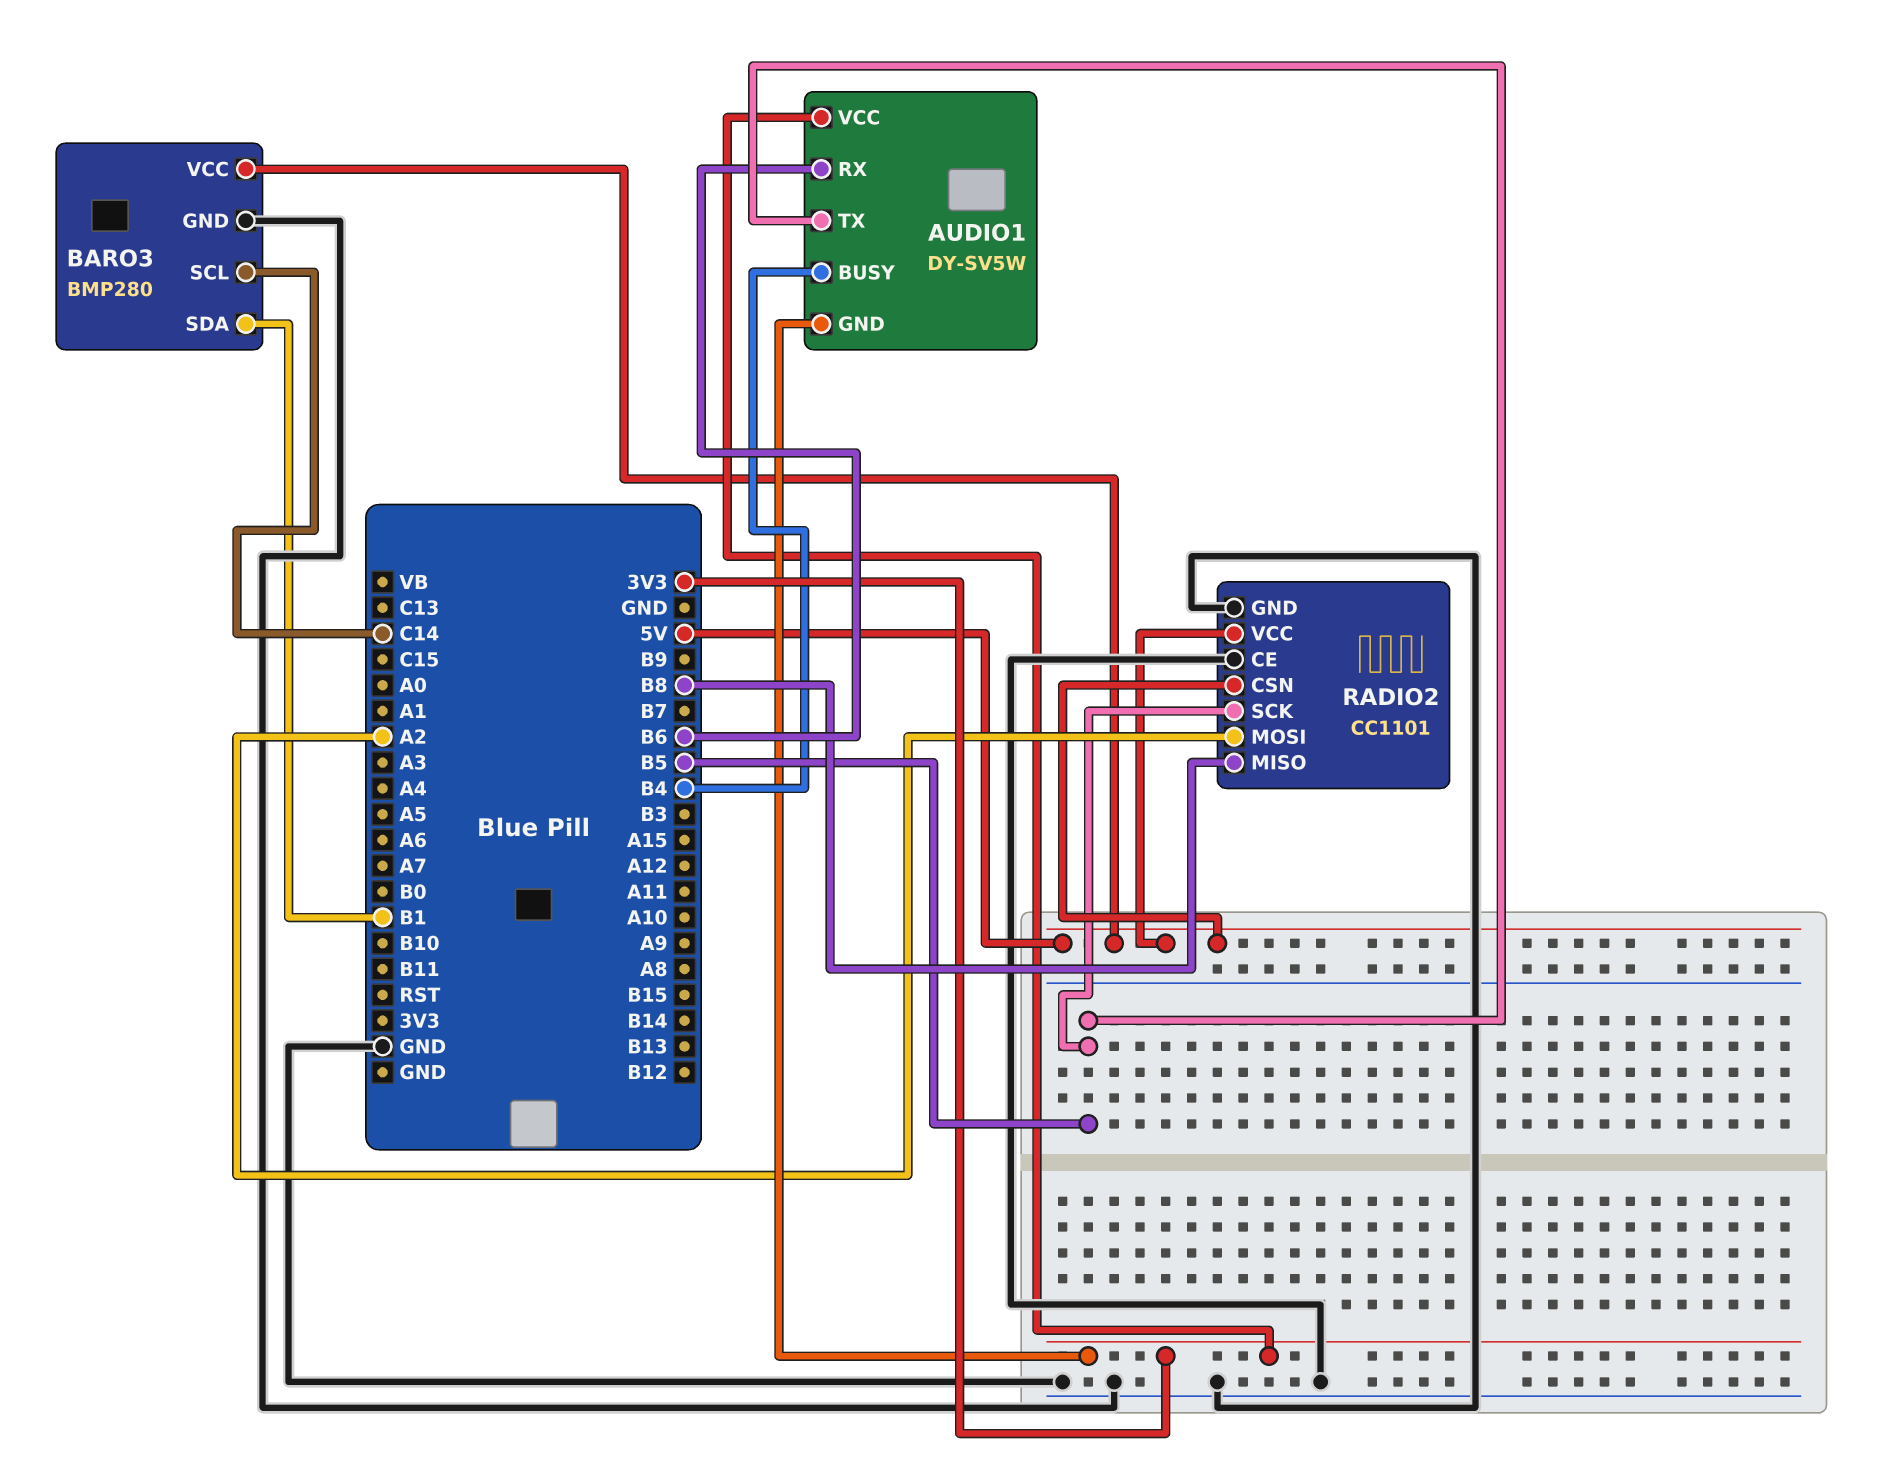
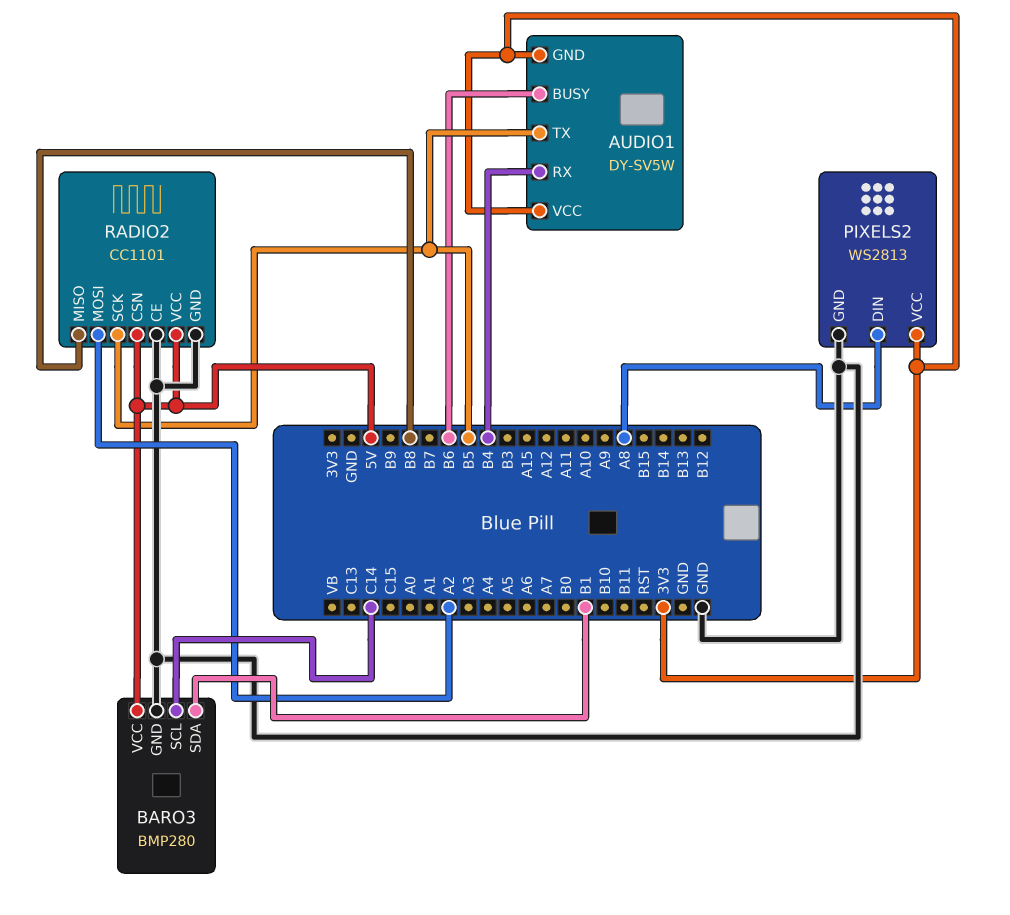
AUDIO1 pin BUSY: B4 -> B6
AUDIO1 pin RX: B6 -> B4
PIXELS2: none -> WS2813
PIXELS2 pin DIN: none -> A8
PIXELS2 pin GND: none -> GND
PIXELS2 pin VCC: none -> 3V3

